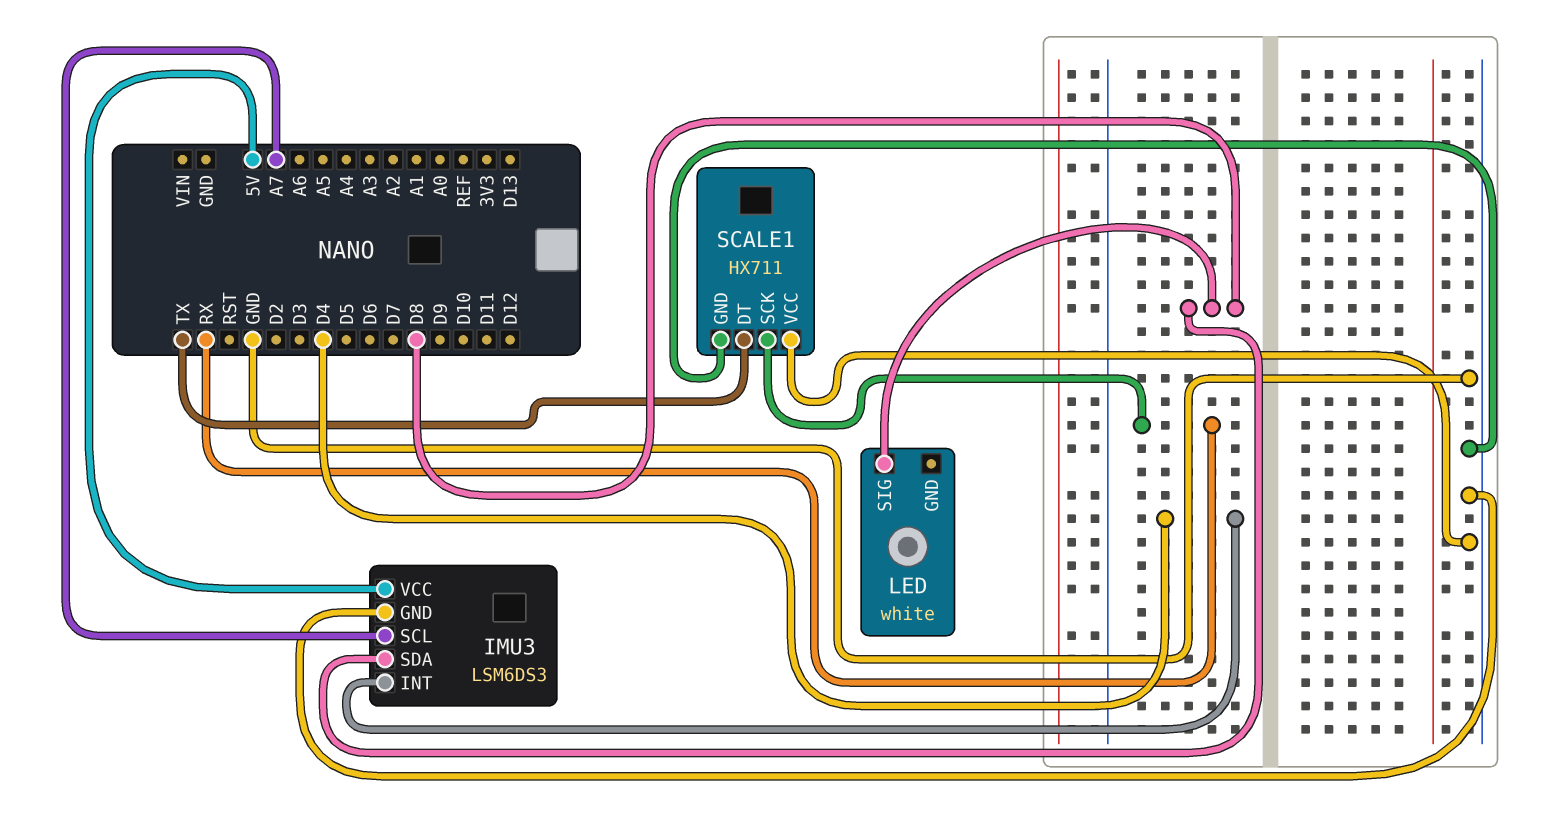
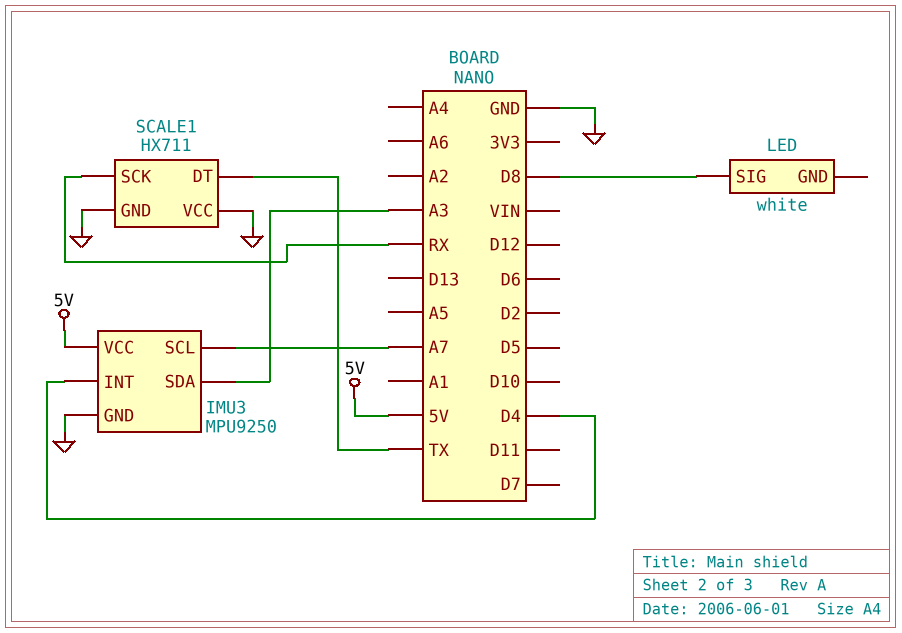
IMU3: LSM6DS3 -> MPU9250
IMU3 pin SDA: D8 -> A3

